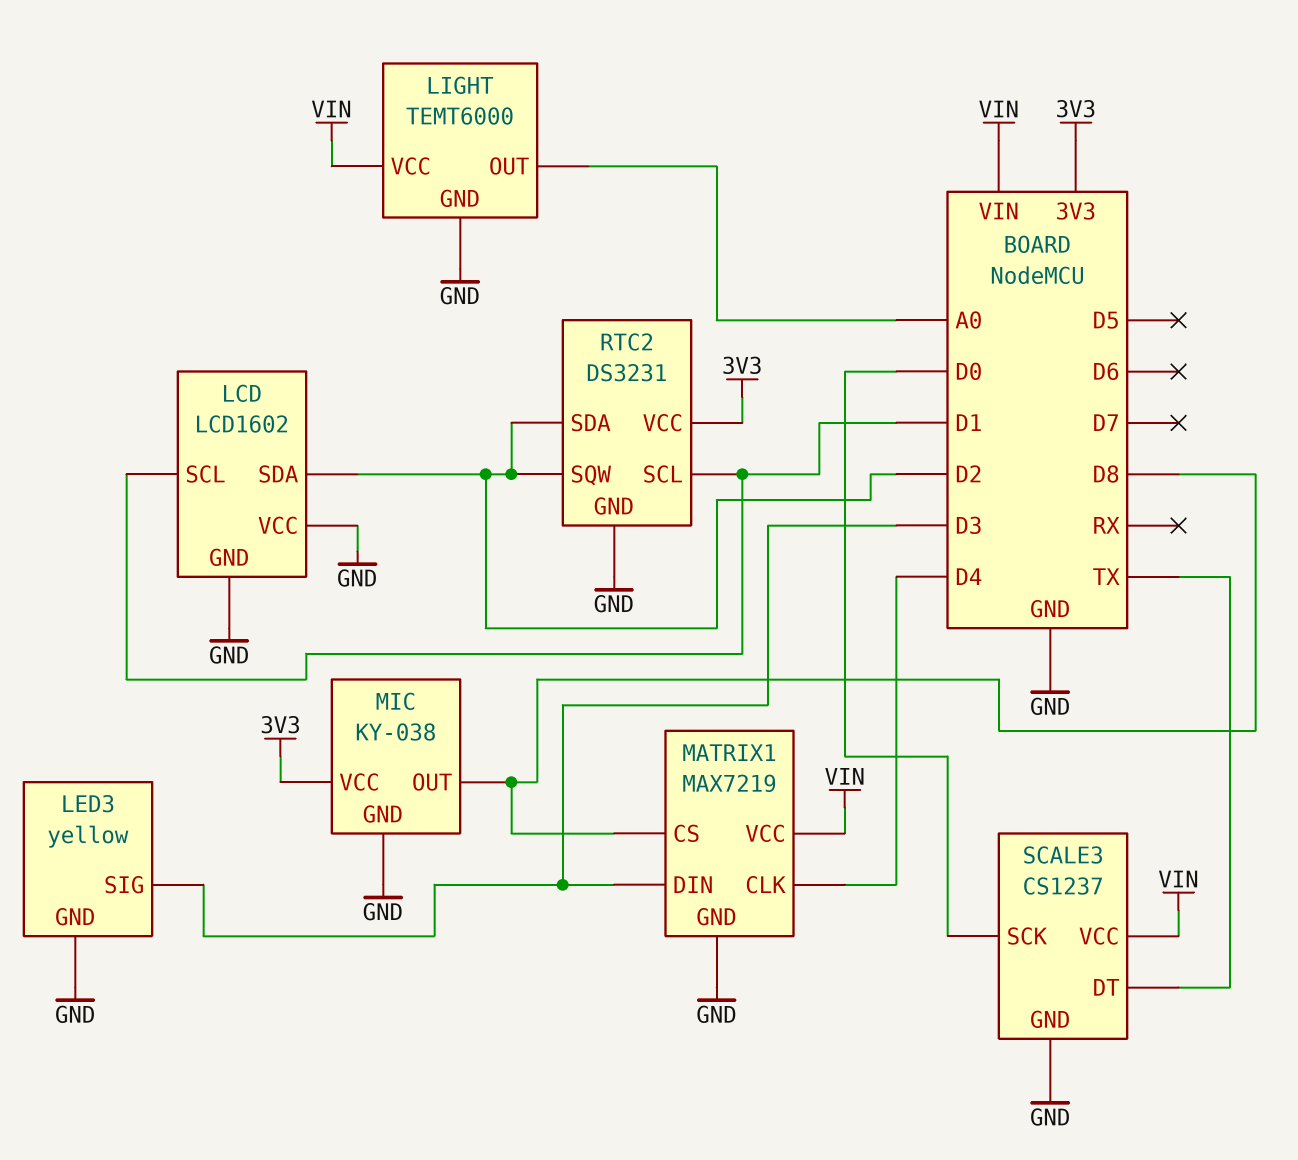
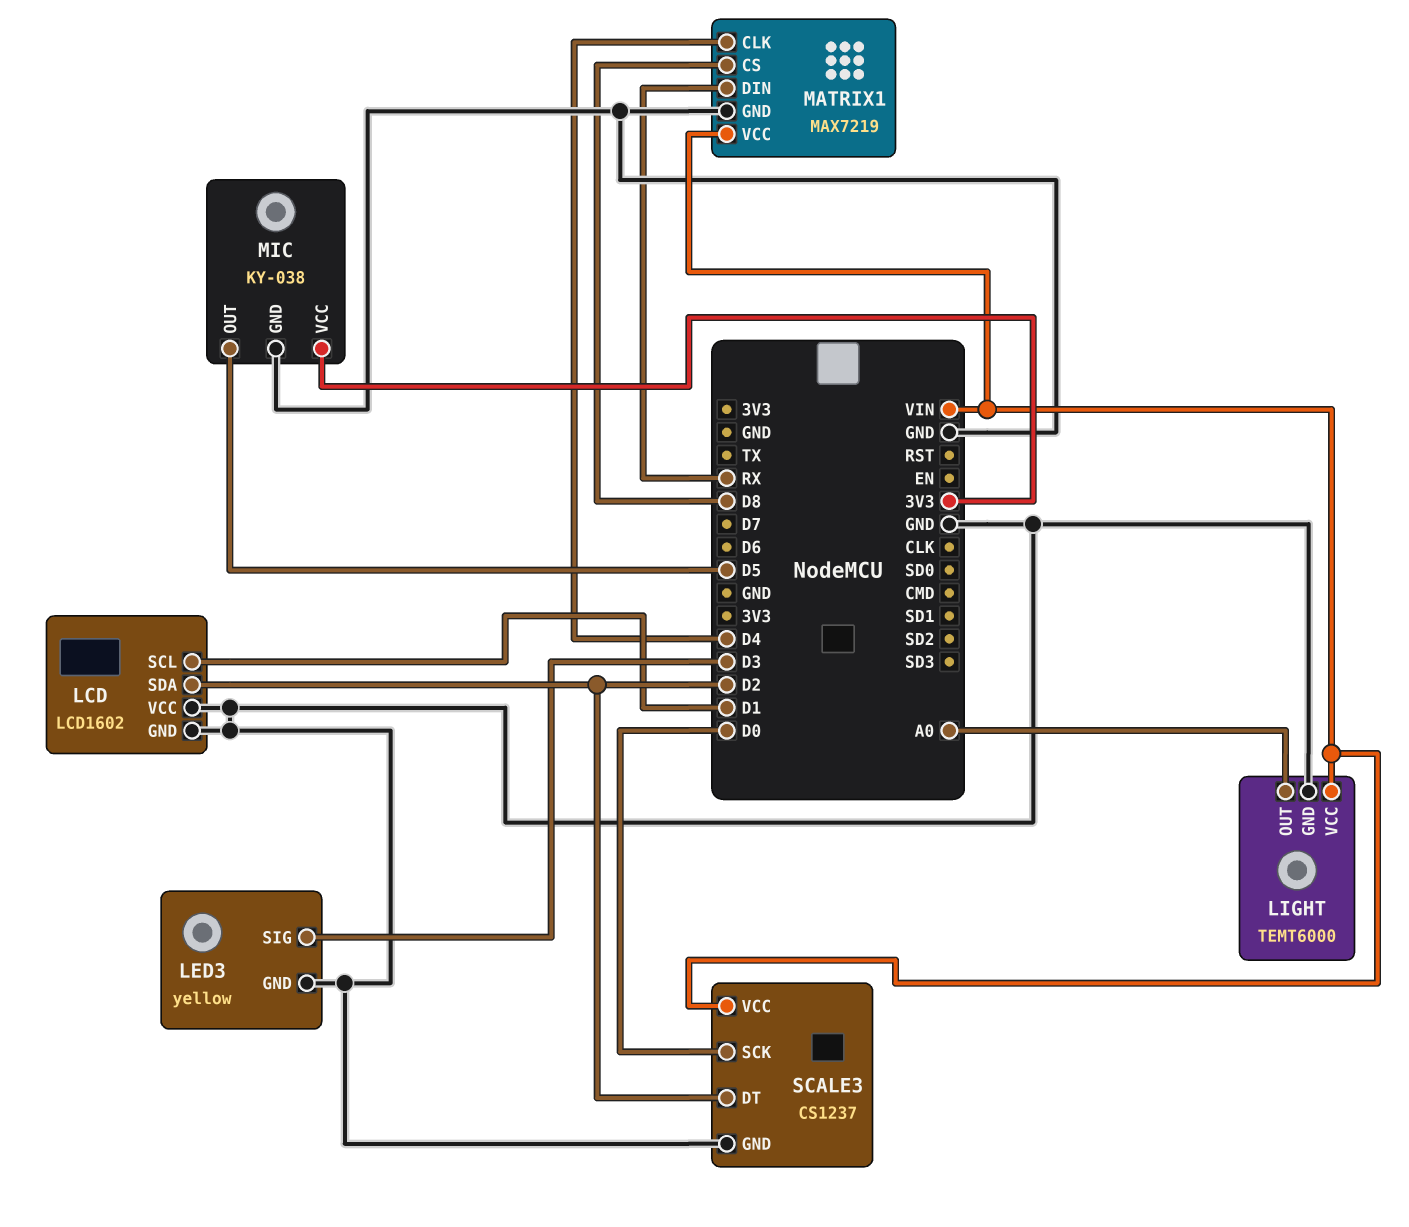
MATRIX1 pin DIN: D3 -> RX
MIC pin OUT: D8 -> D5
RTC2: DS3231 -> none
RTC2 pin GND: GND -> none
RTC2 pin SCL: D1 -> none
RTC2 pin SDA: D2 -> none
RTC2 pin SQW: D2 -> none
RTC2 pin VCC: 3V3 -> none
SCALE3 pin DT: TX -> D2

